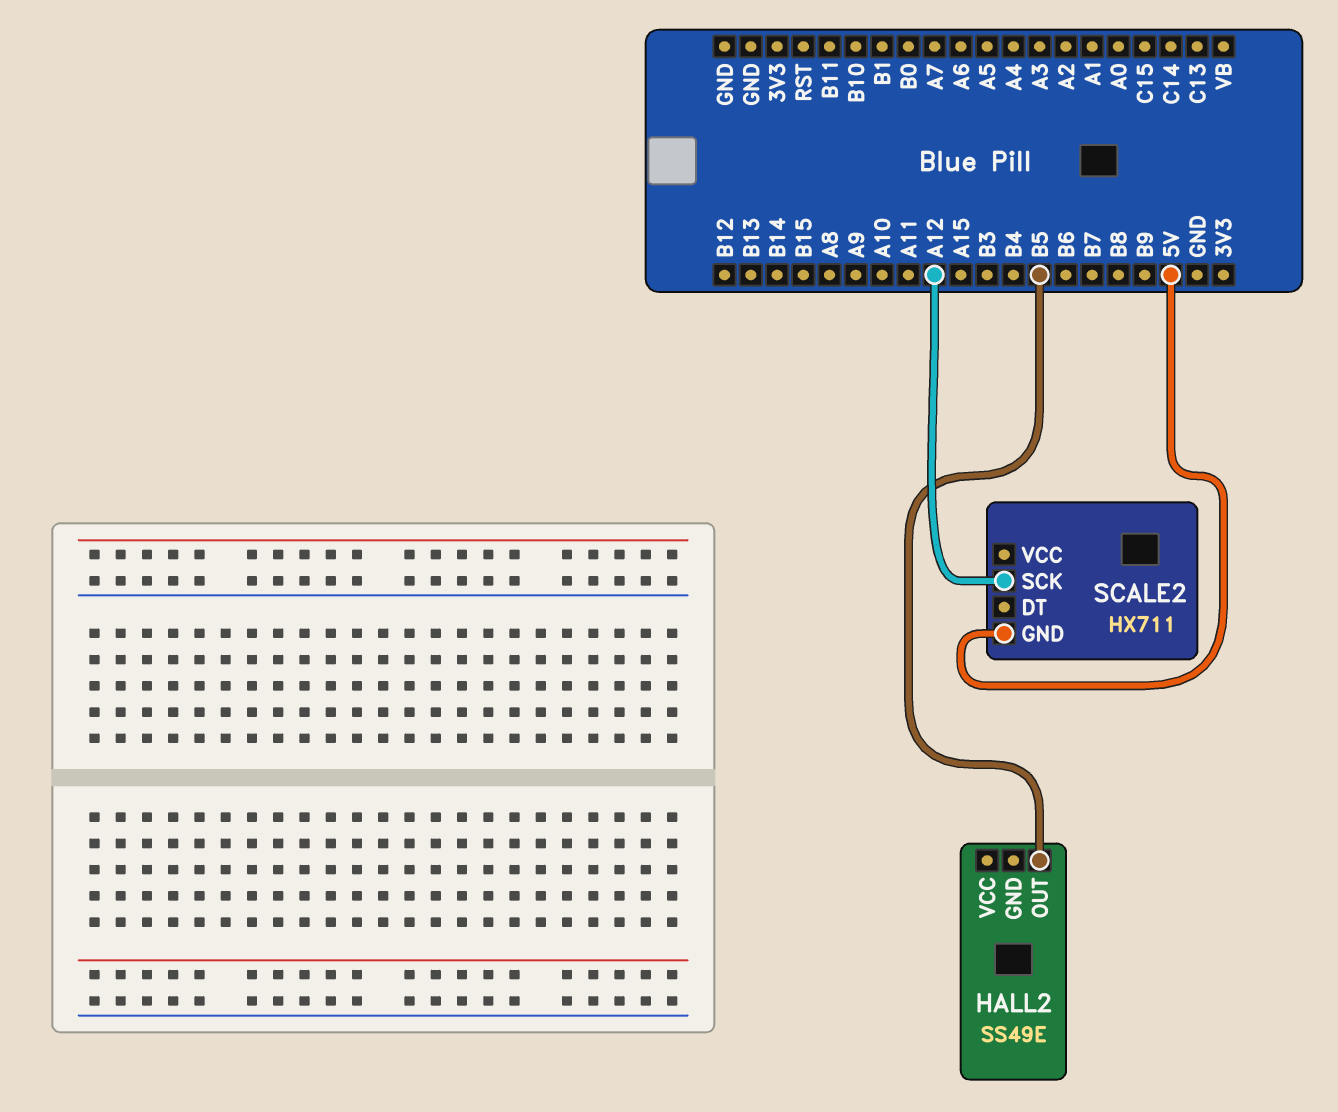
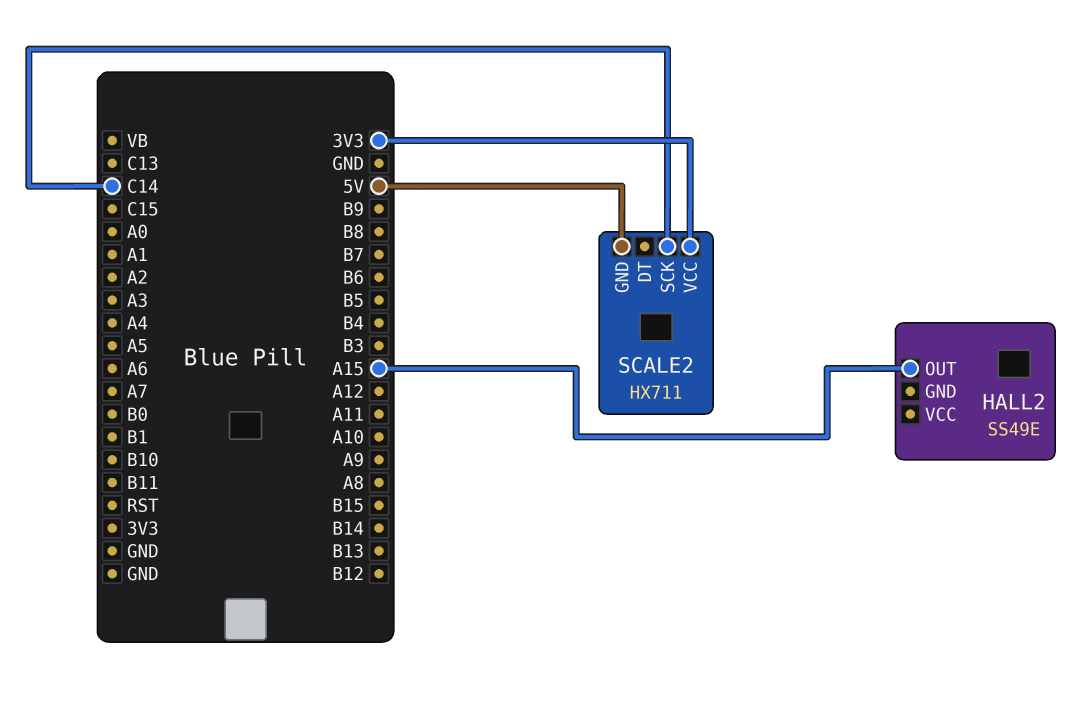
HALL2 pin OUT: B5 -> A15
SCALE2 pin SCK: A12 -> C14
SCALE2 pin VCC: none -> 3V3

